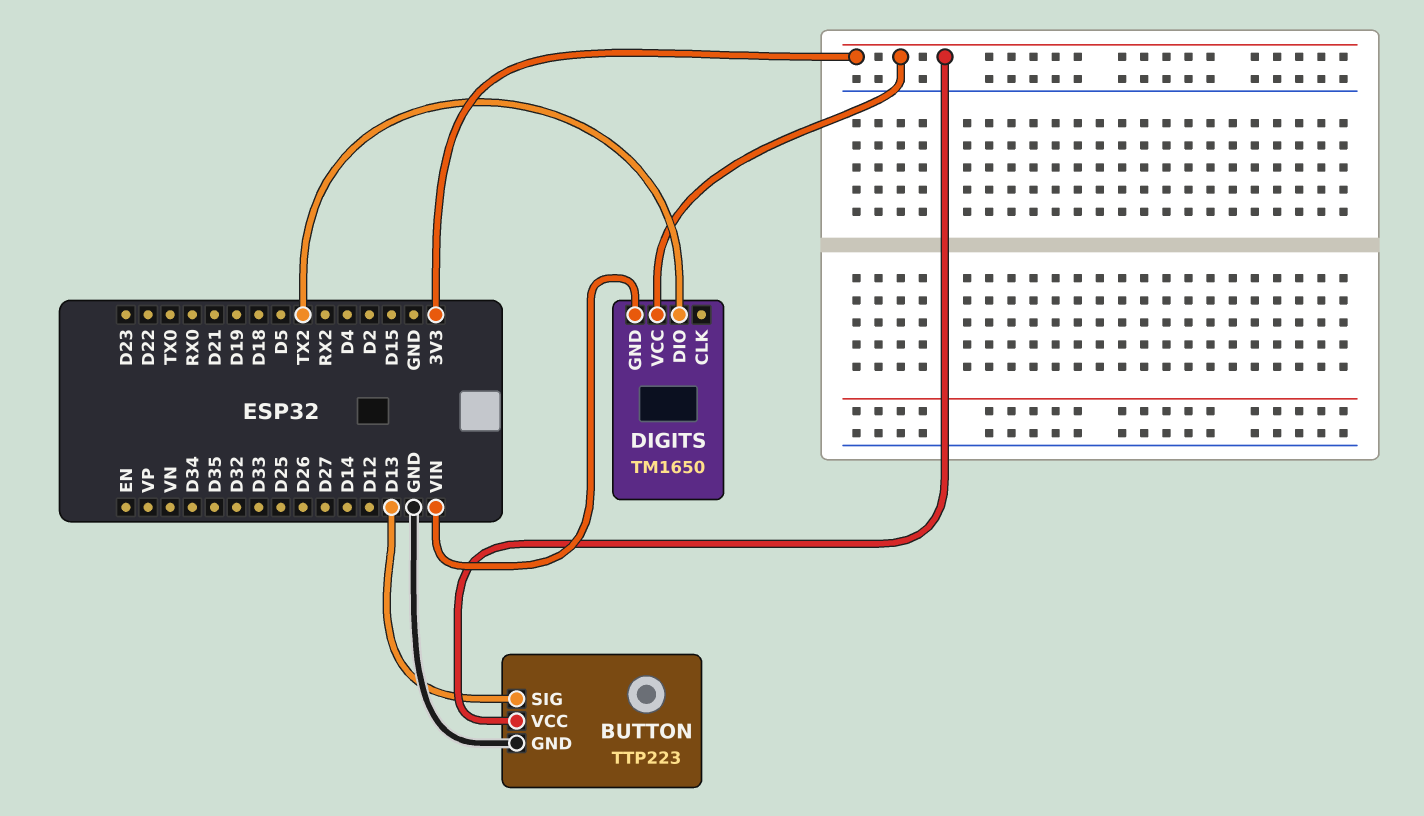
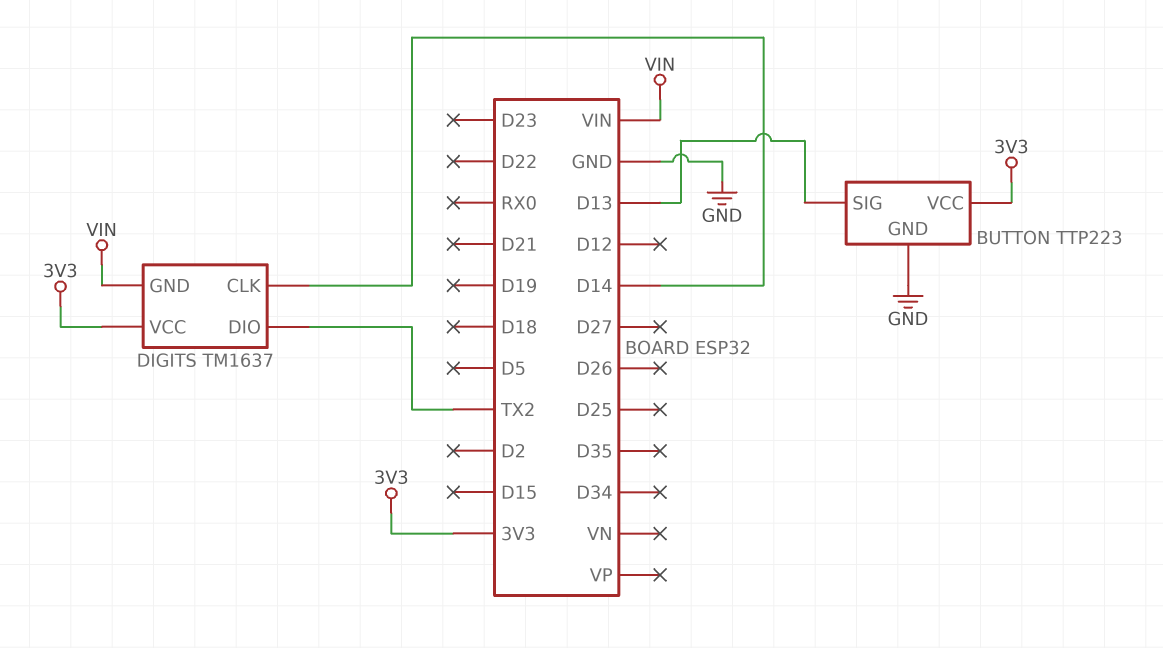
DIGITS: TM1650 -> TM1637
DIGITS pin CLK: none -> D14

